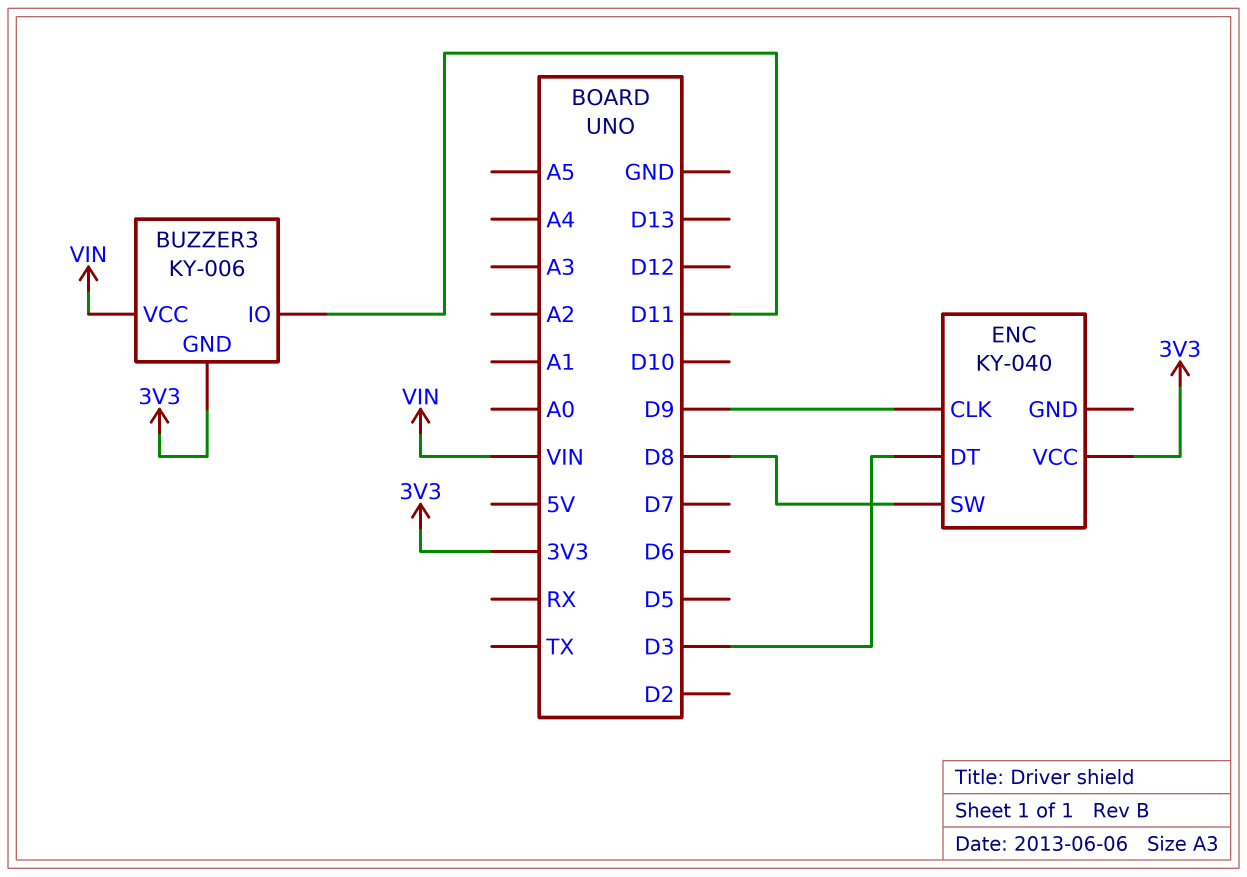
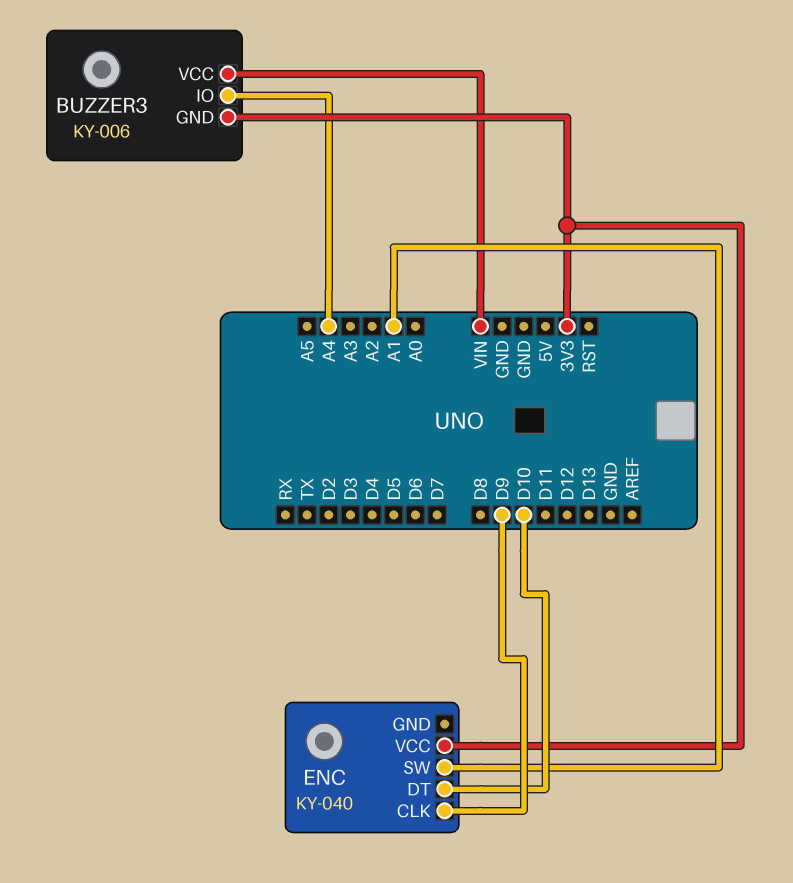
BUZZER3 pin IO: D11 -> A4
ENC pin DT: D3 -> D10
ENC pin SW: D8 -> A1

